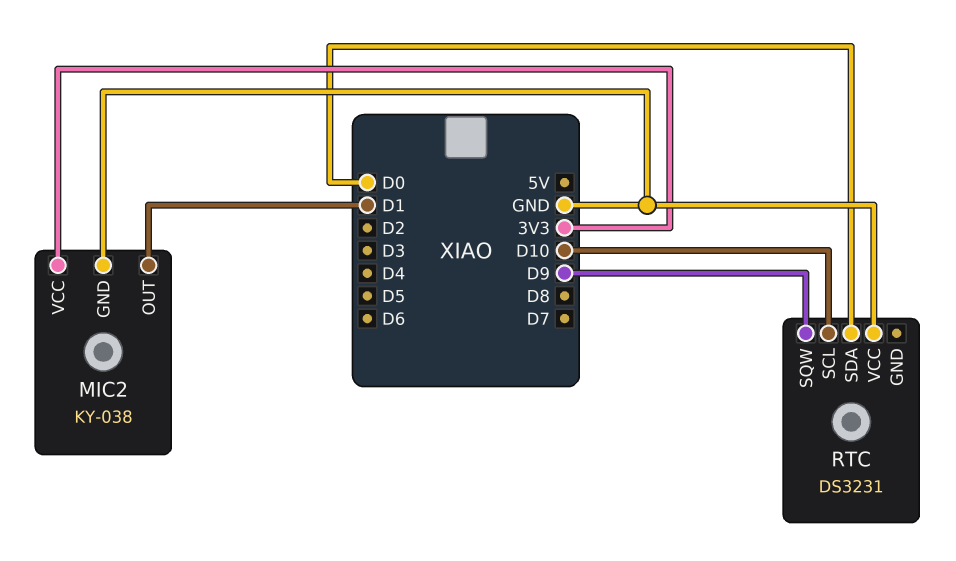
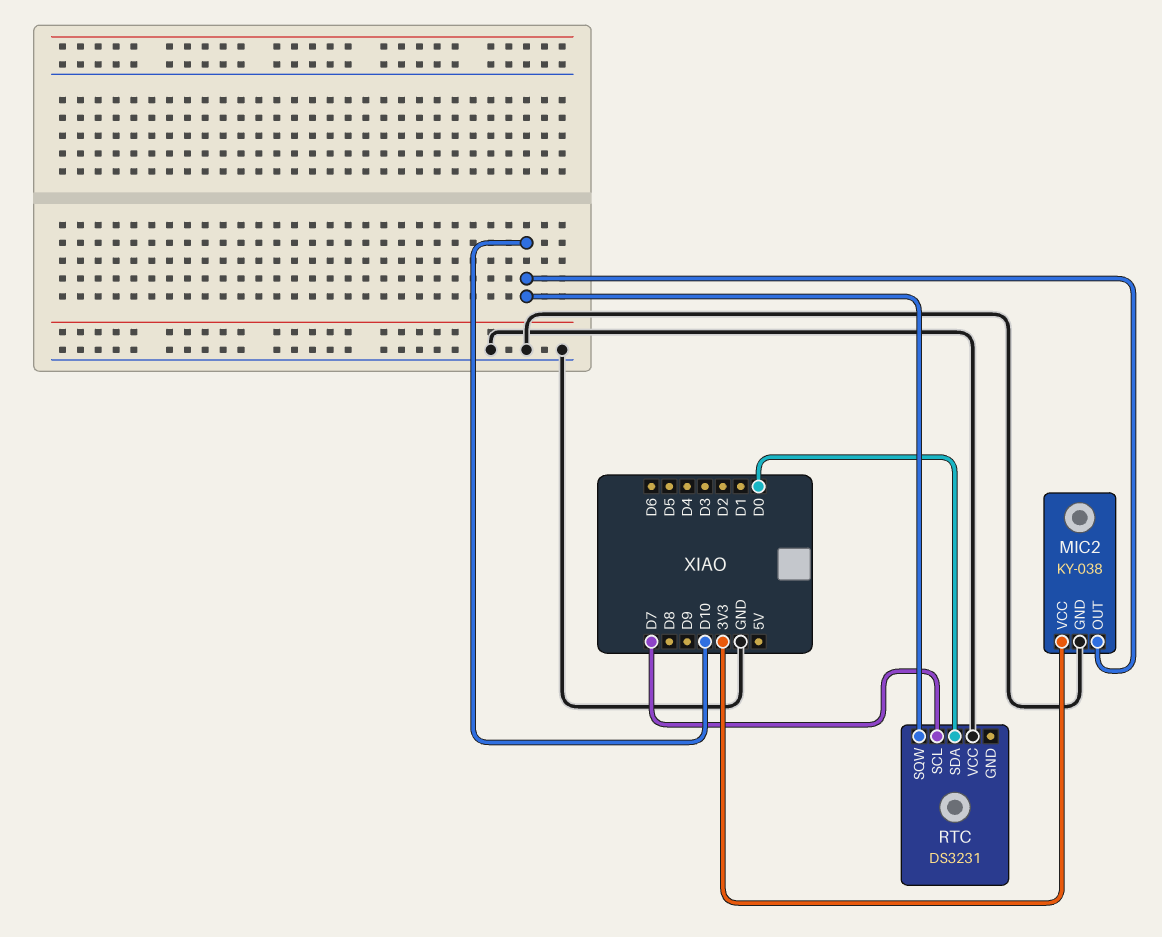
MIC2 pin OUT: D1 -> D10
RTC pin SCL: D10 -> D7
RTC pin SQW: D9 -> D10

